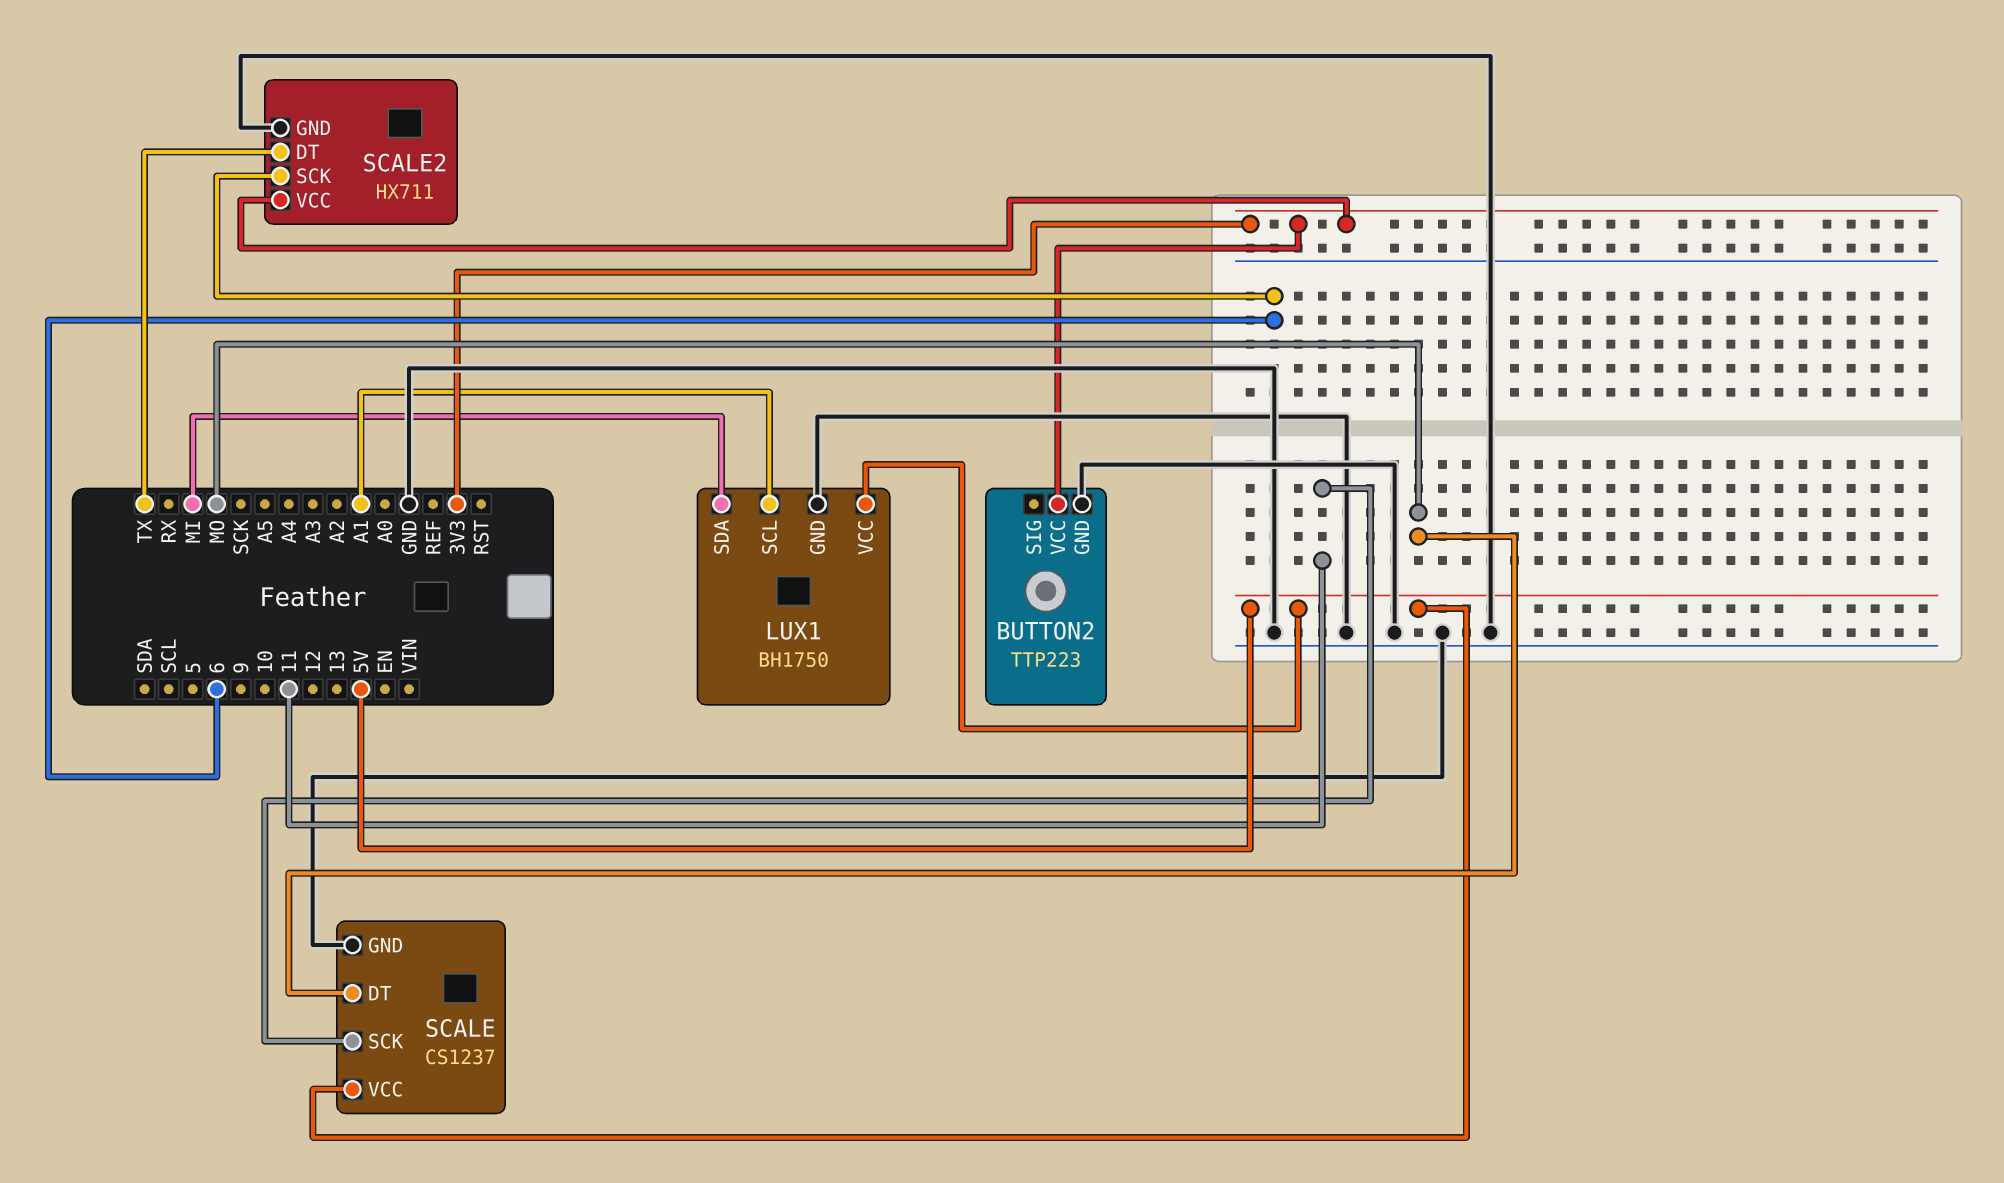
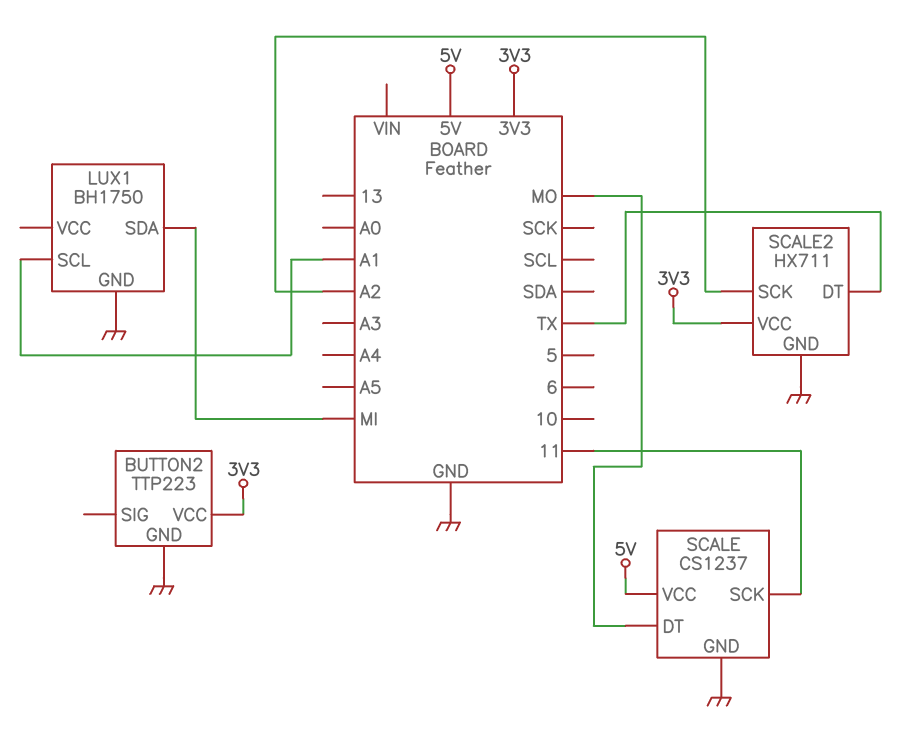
LUX1 pin VCC: 5V -> none
SCALE2 pin SCK: 6 -> A2

